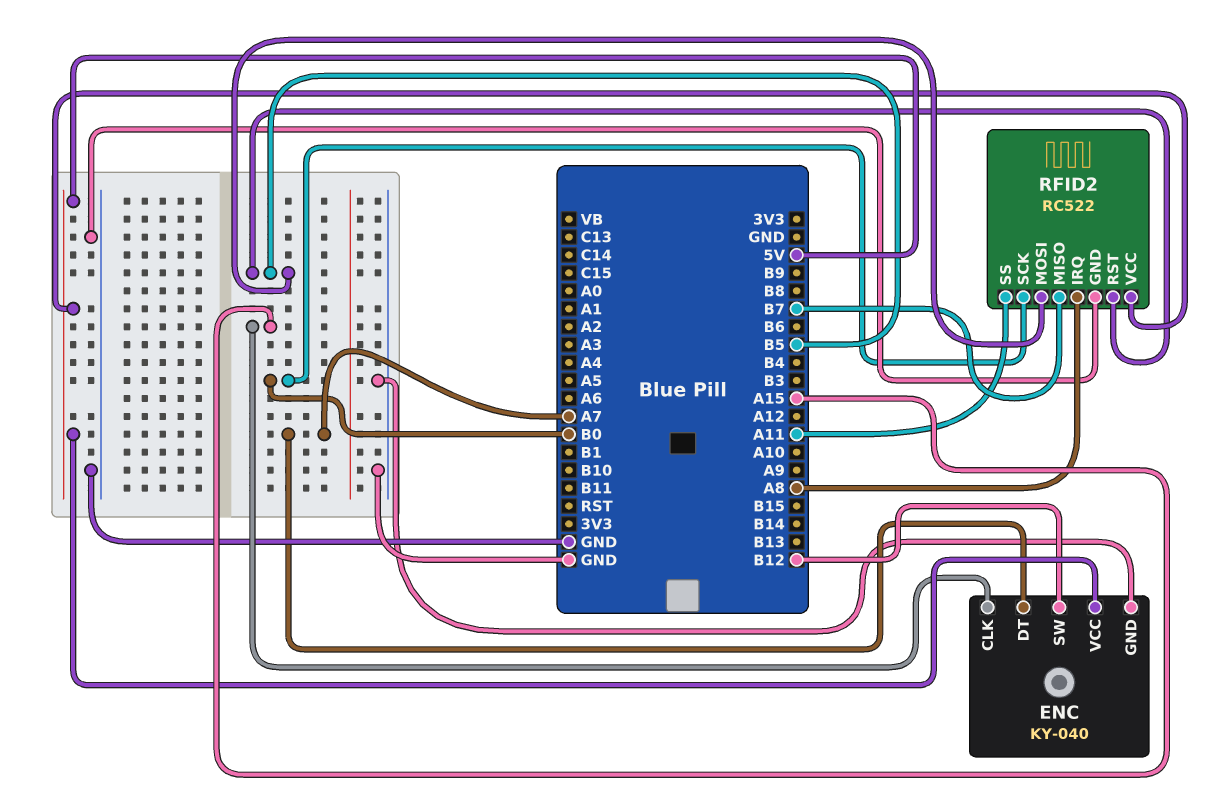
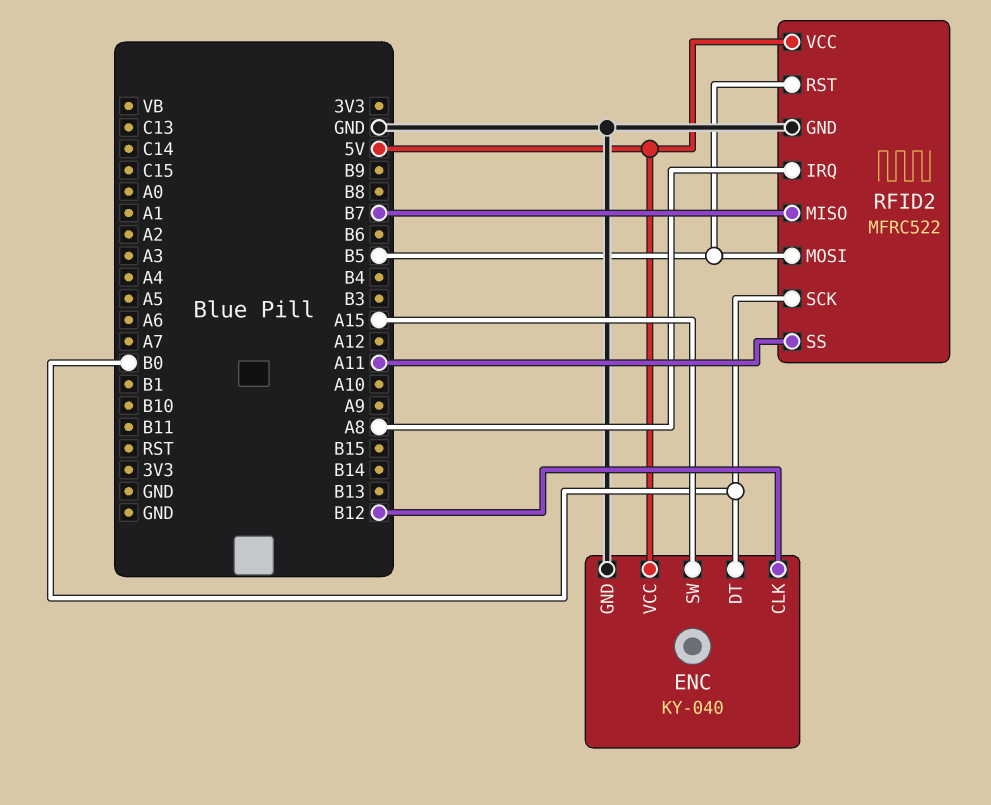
ENC pin CLK: A15 -> B12
ENC pin DT: A7 -> B0
ENC pin SW: B12 -> A15
RFID2: RC522 -> MFRC522

